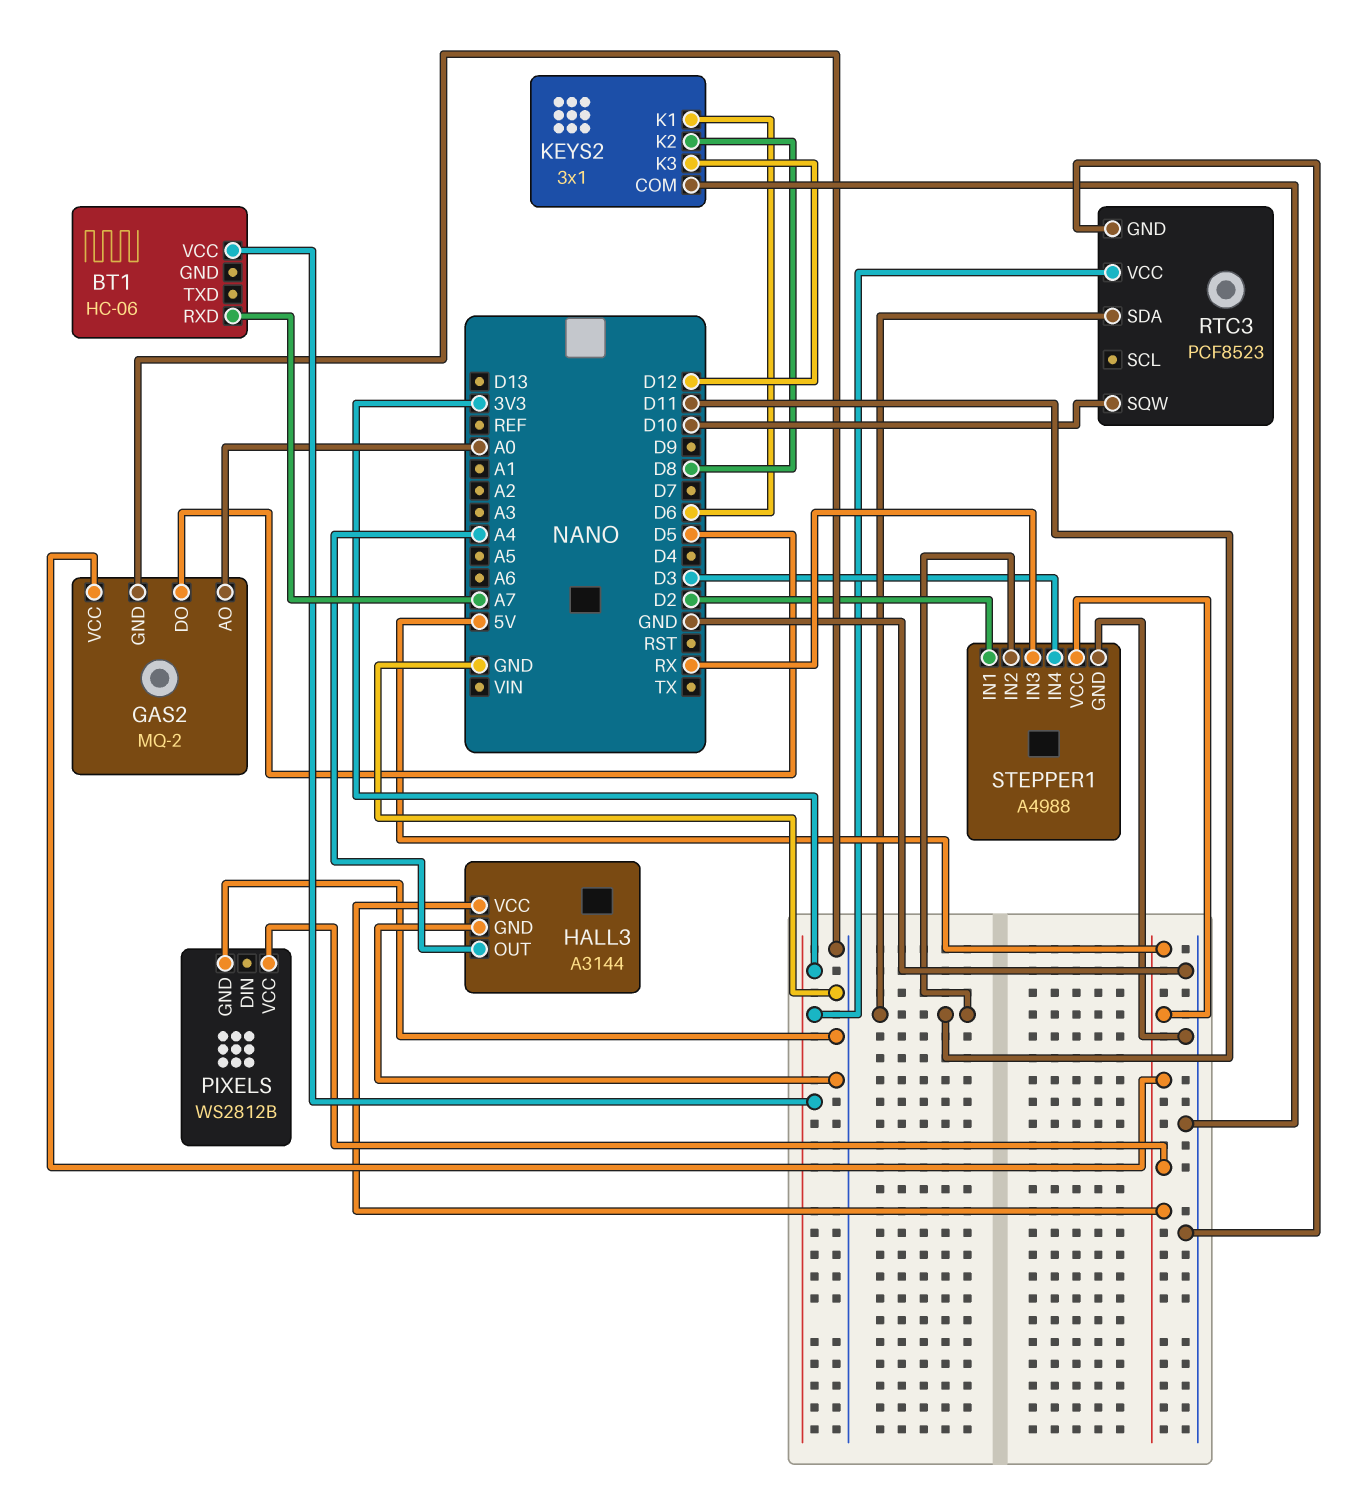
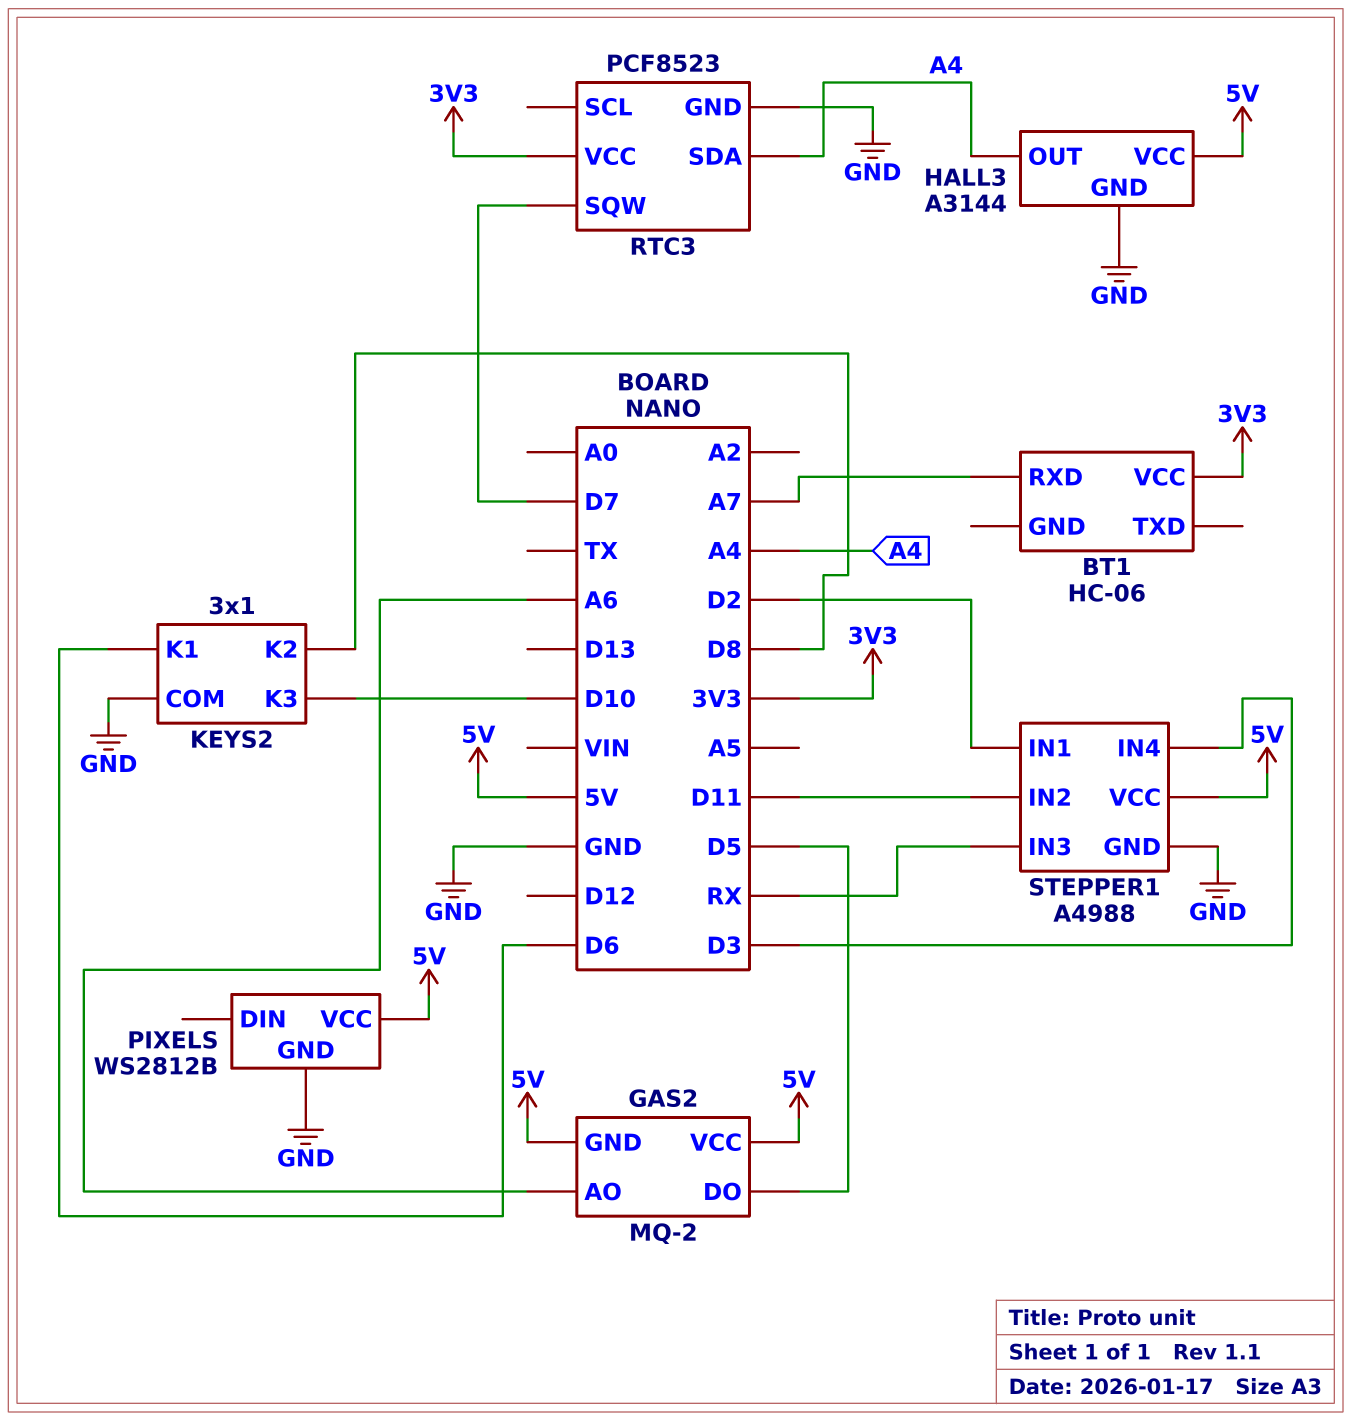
GAS2 pin AO: A0 -> A6
GAS2 pin GND: GND -> 5V
KEYS2 pin K3: D12 -> D10
RTC3 pin SDA: D11 -> A4
RTC3 pin SQW: D10 -> D7

